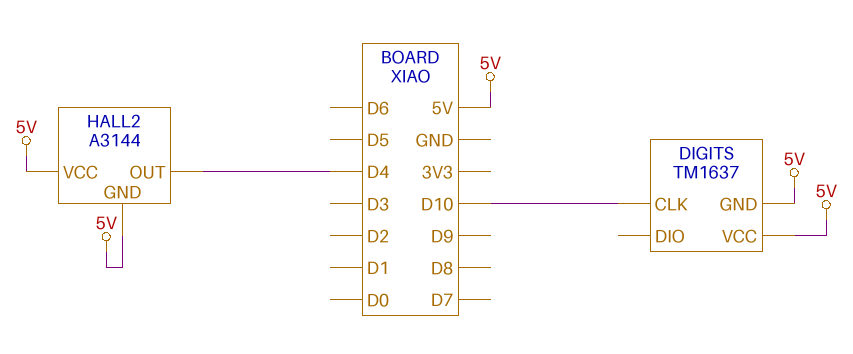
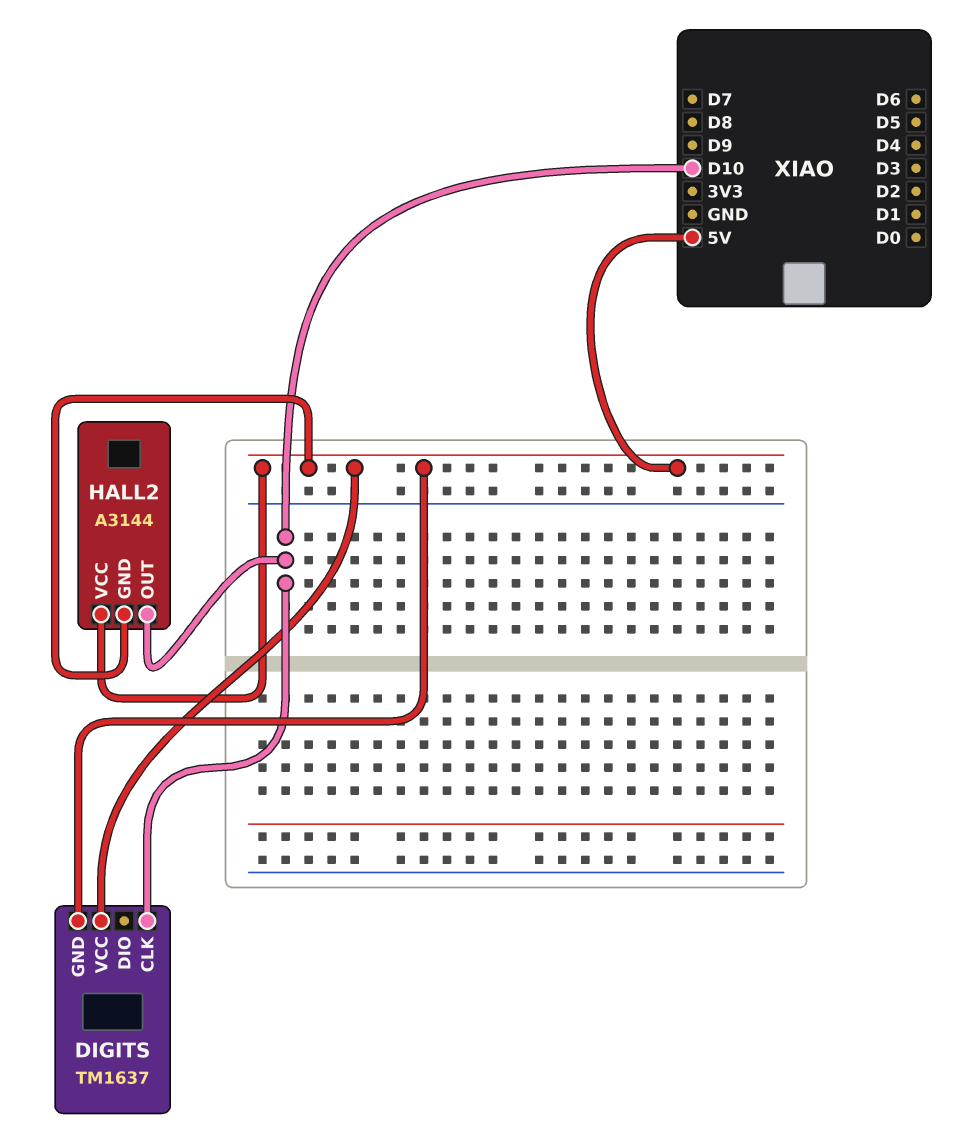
HALL2 pin OUT: D4 -> D10

